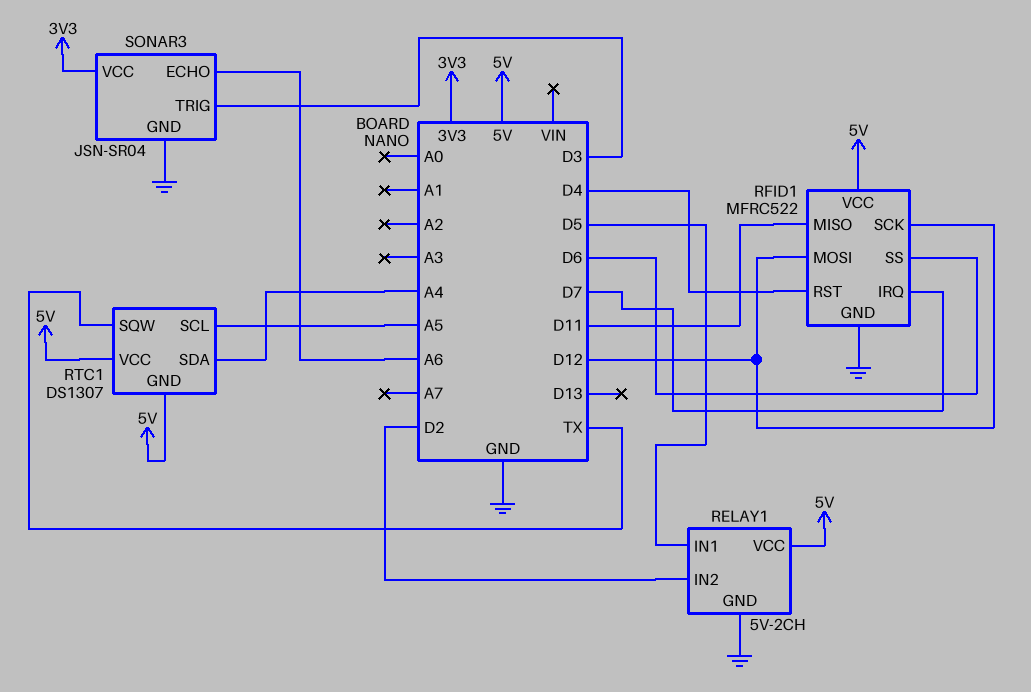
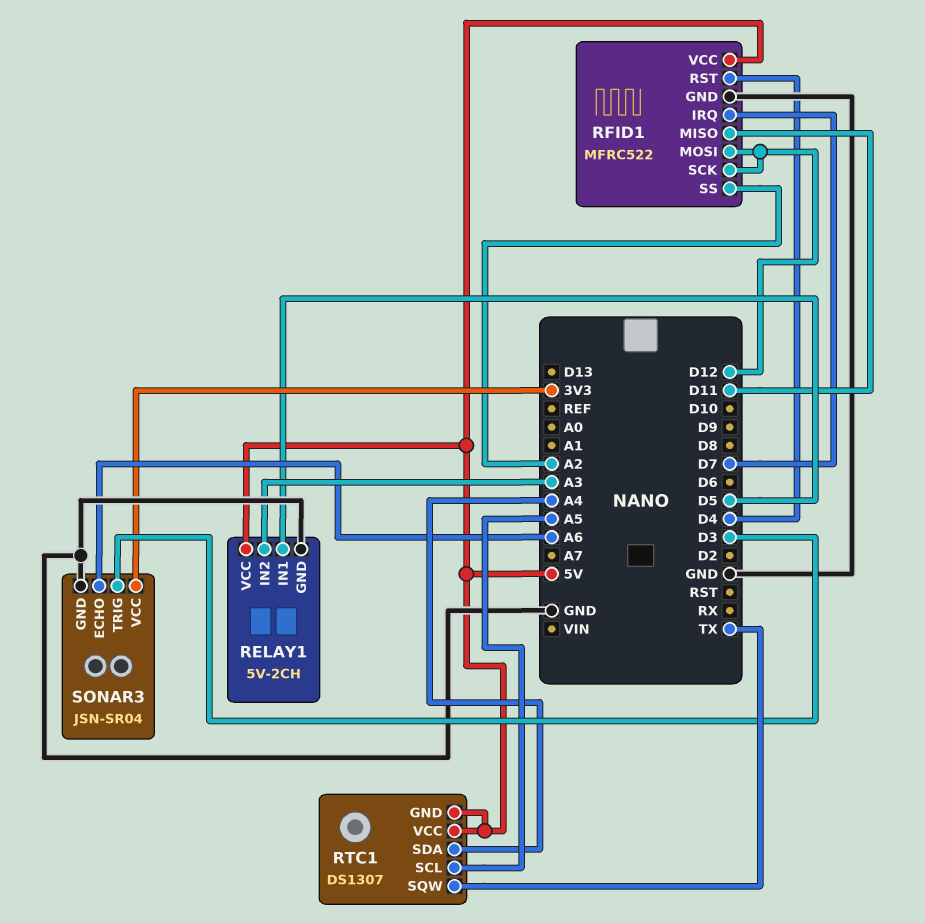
RELAY1 pin IN2: D2 -> A3
RFID1 pin SS: D6 -> A2

